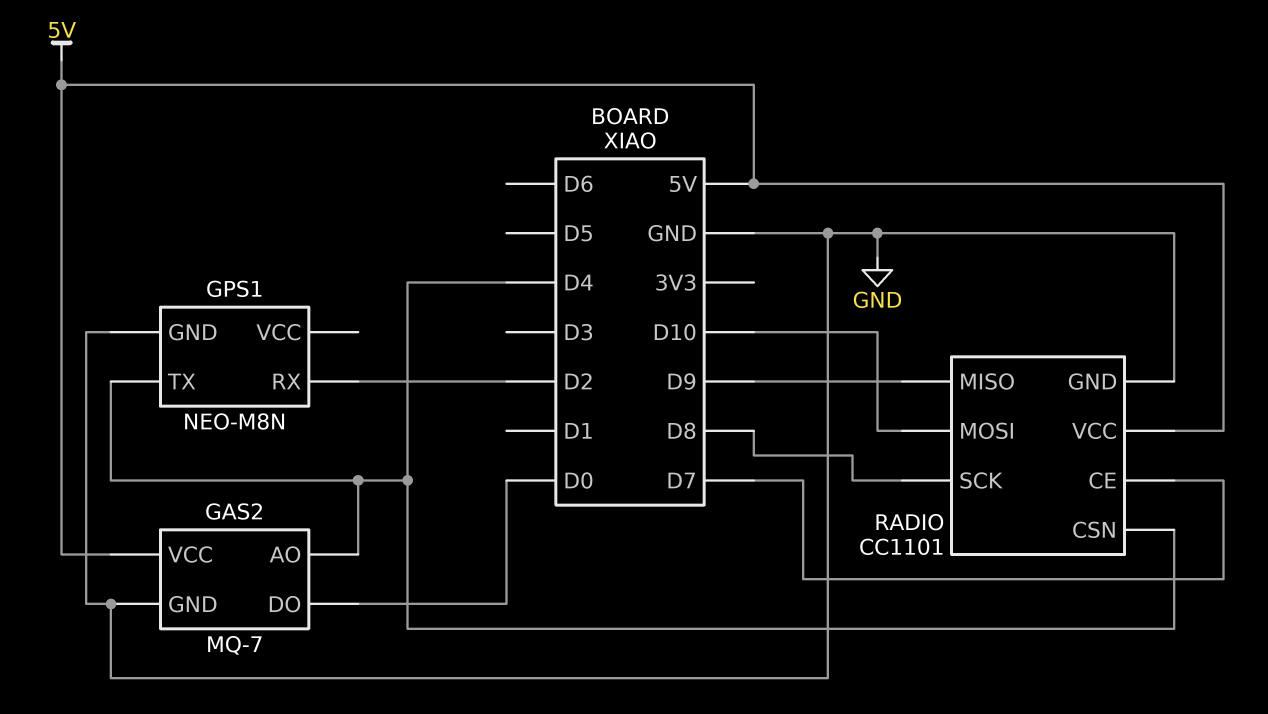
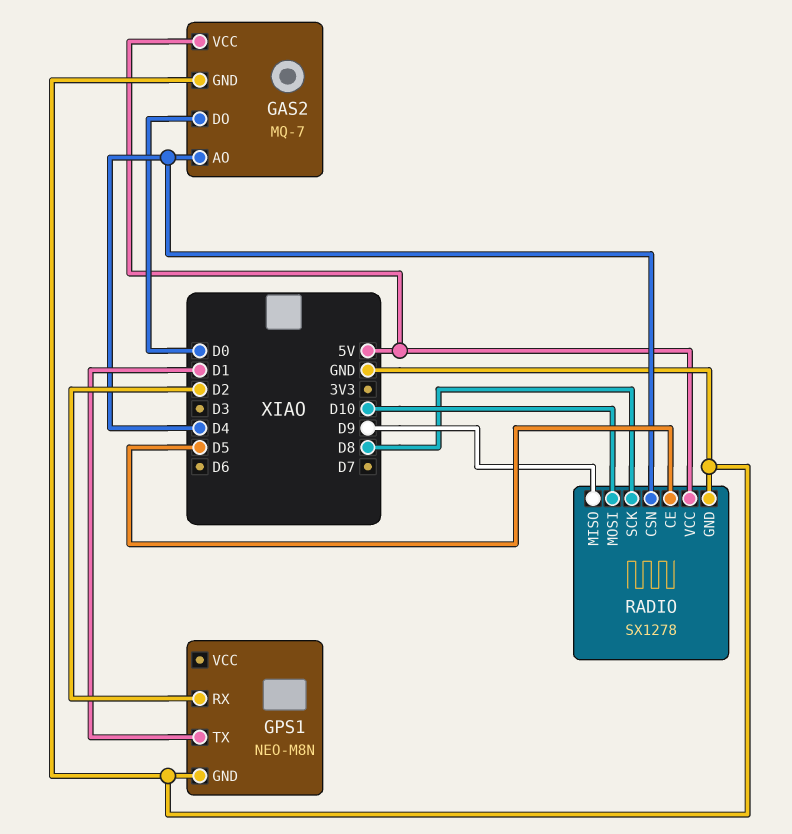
GPS1 pin TX: D4 -> D1
RADIO: CC1101 -> SX1278
RADIO pin CE: D7 -> D5

